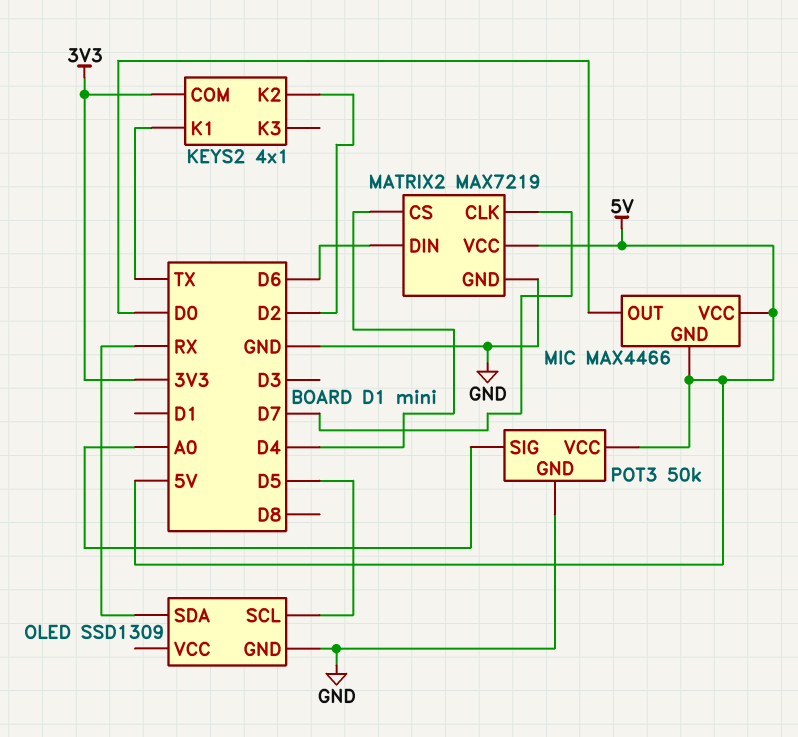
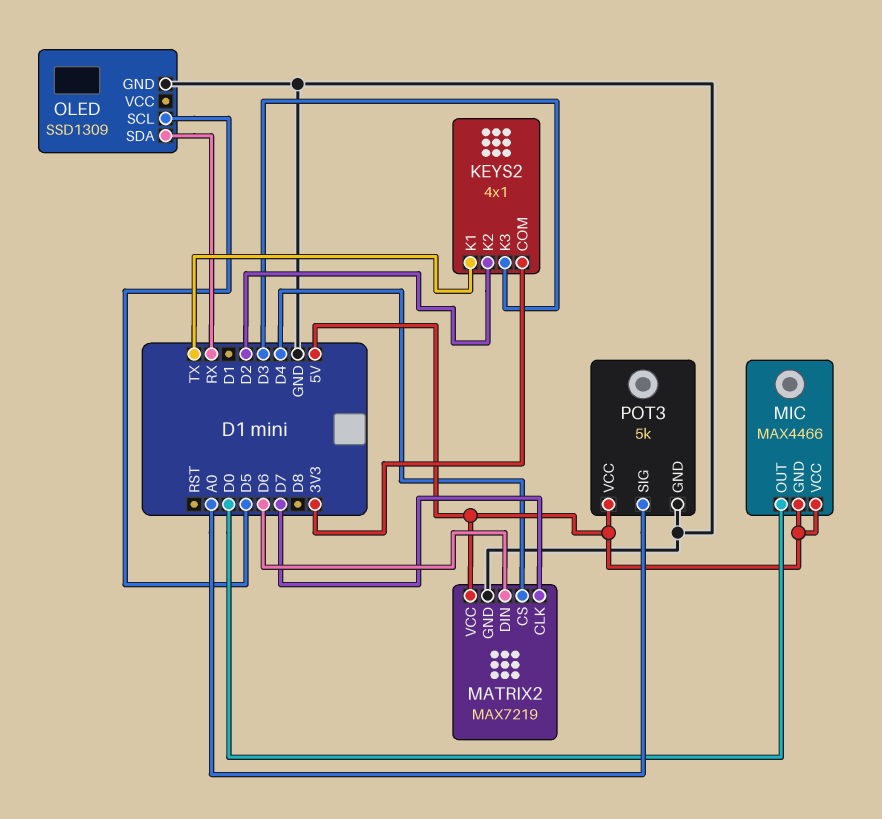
KEYS2 pin K3: none -> D3
POT3: 50k -> 5k

